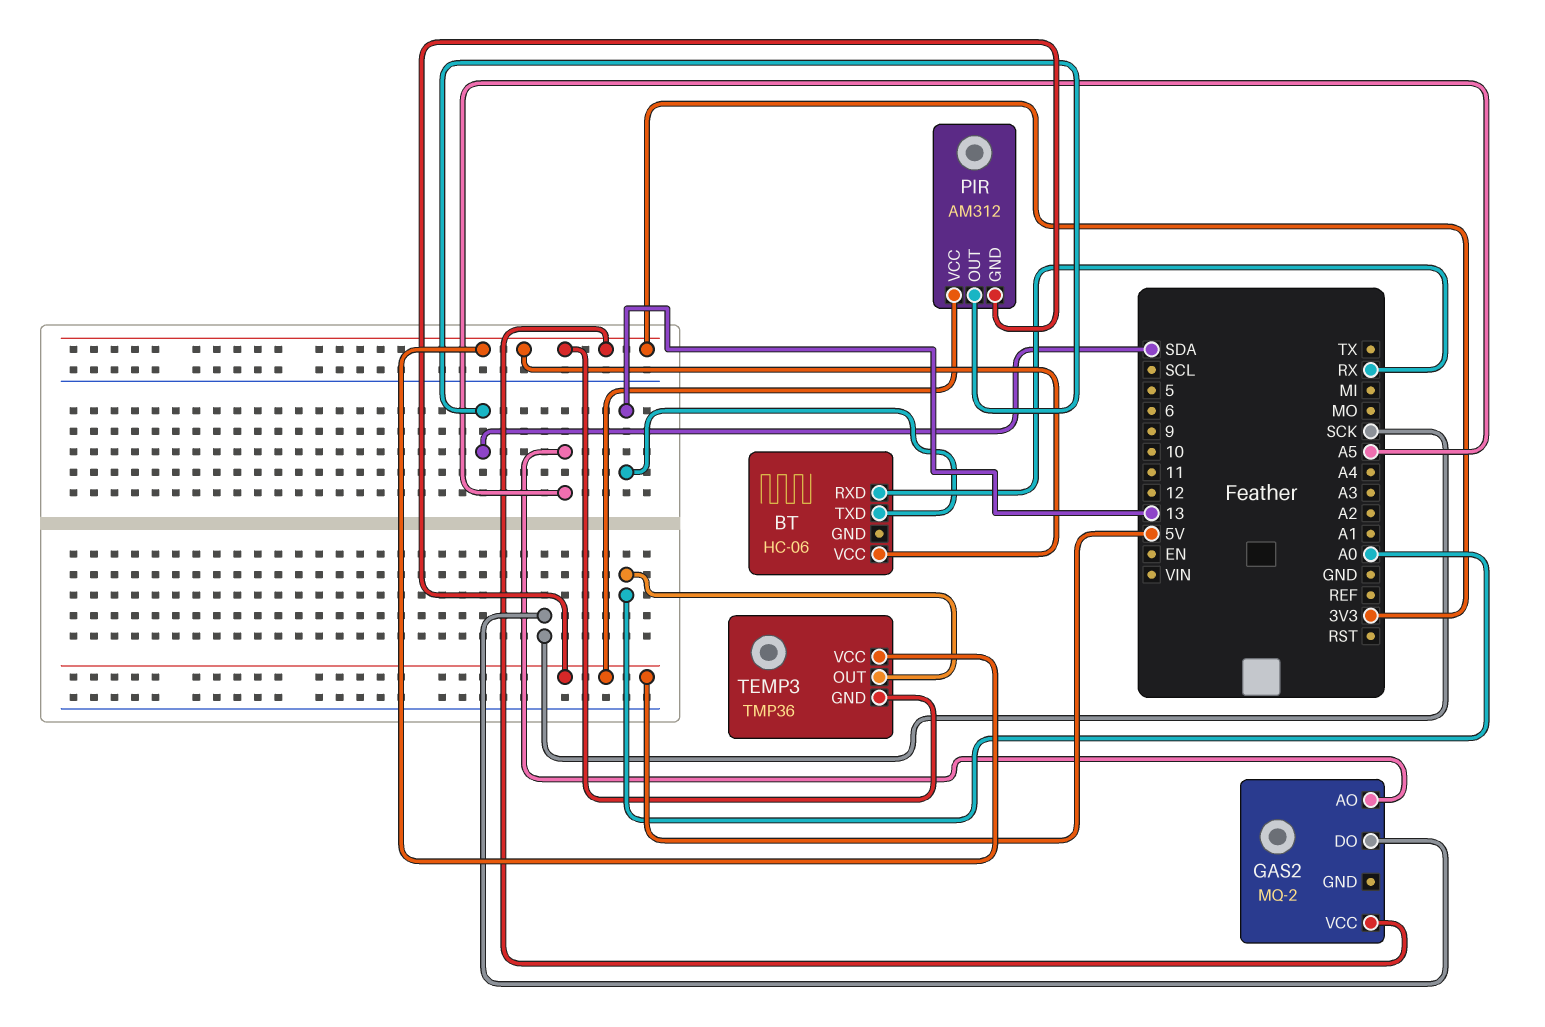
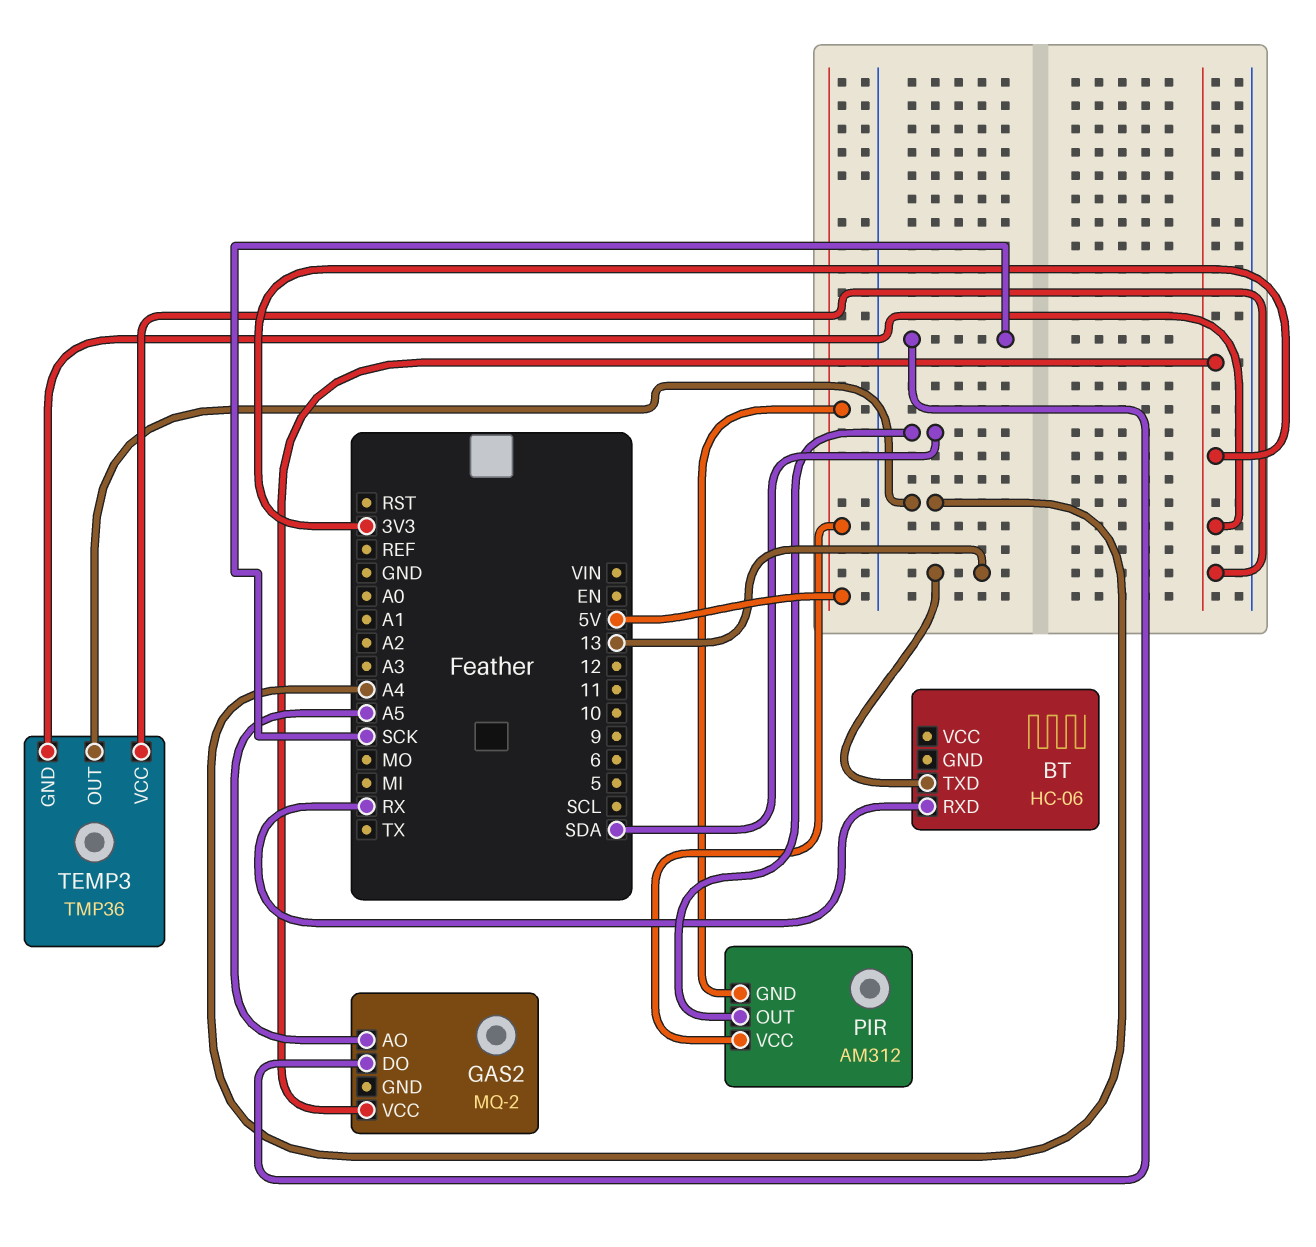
BT pin VCC: 3V3 -> none
TEMP3 pin OUT: A0 -> A4

